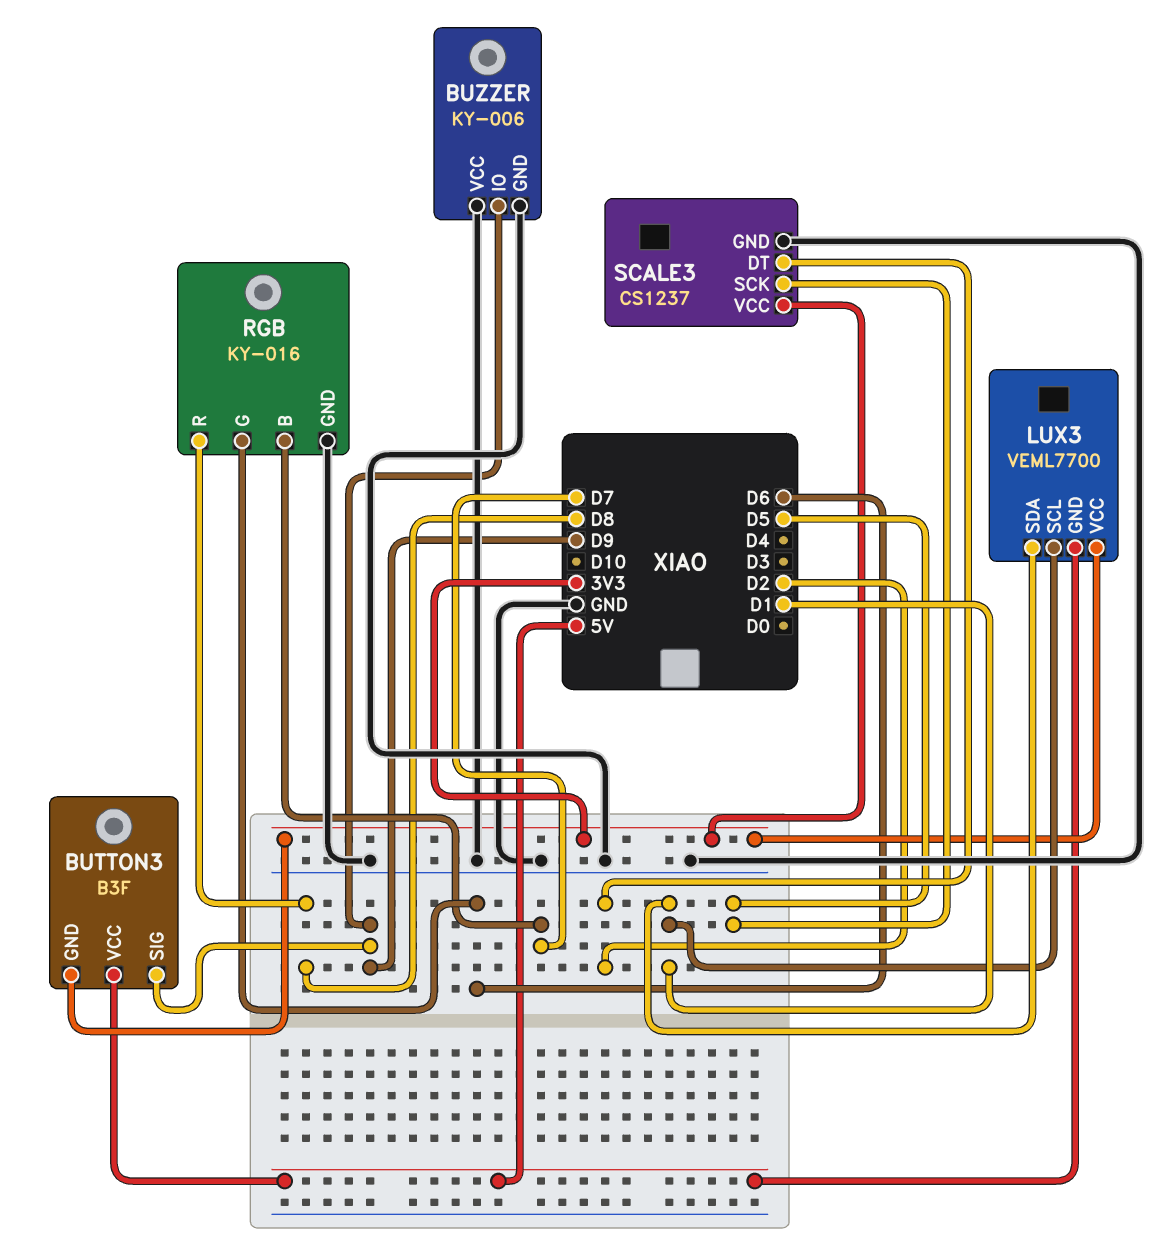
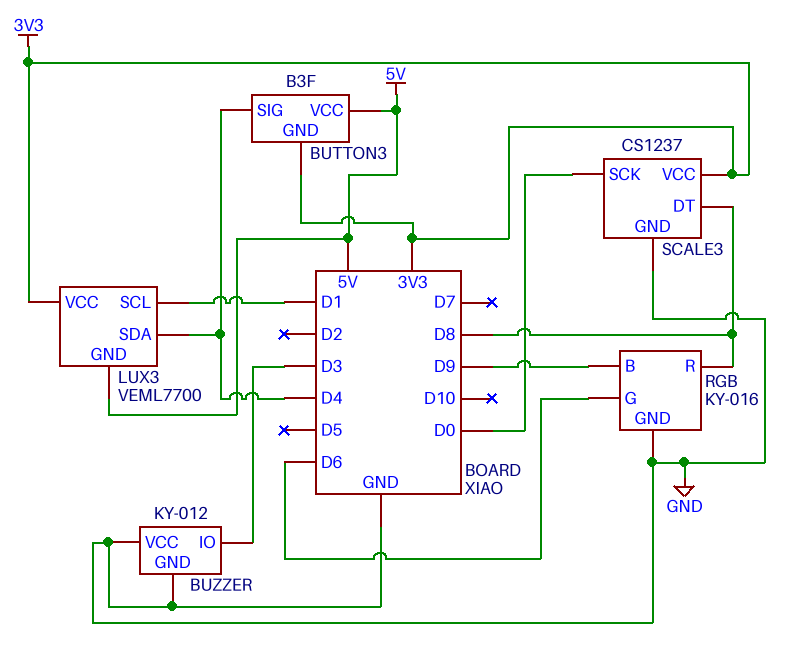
BUTTON3 pin SIG: D9 -> D4
BUZZER: KY-006 -> KY-012
BUZZER pin IO: D9 -> D3
LUX3 pin SDA: D1 -> D4
RGB pin B: D7 -> D9
SCALE3 pin DT: D2 -> D8
SCALE3 pin SCK: D5 -> D0

